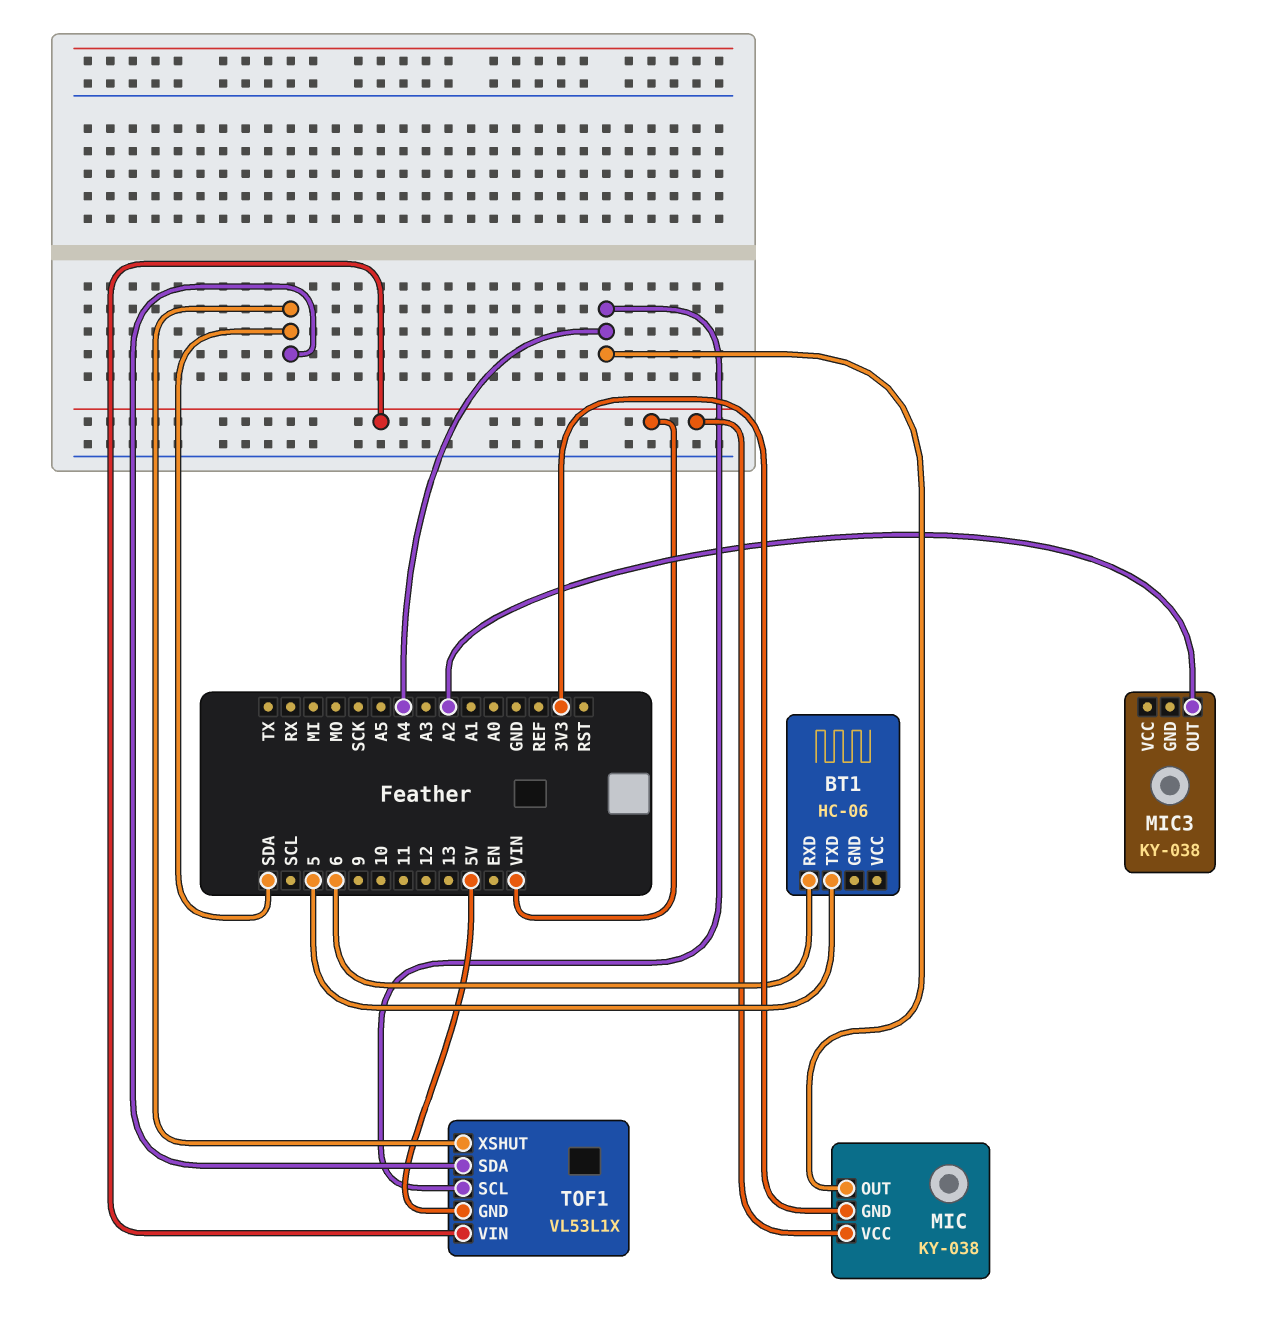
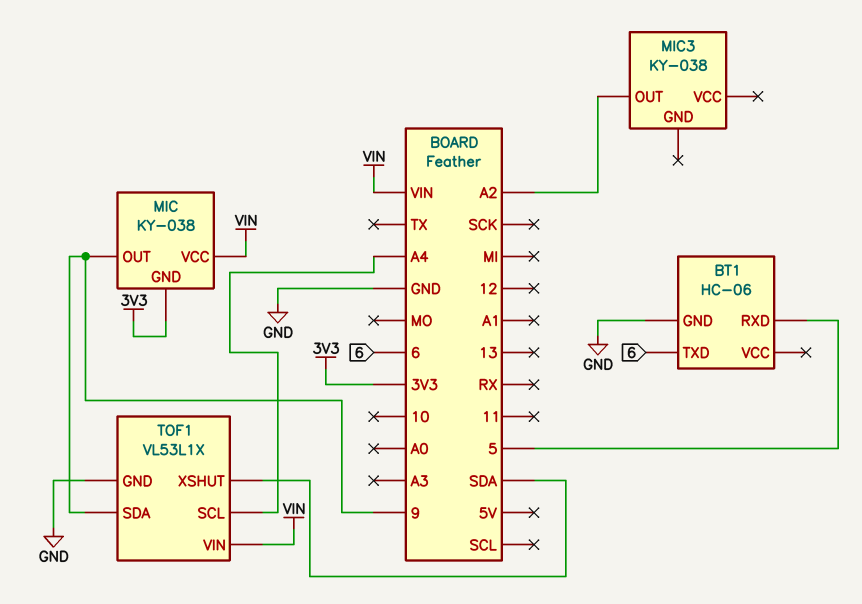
BT1 pin GND: none -> GND
BT1 pin RXD: 6 -> 5
BT1 pin TXD: 5 -> 6
MIC pin OUT: A4 -> 9
TOF1 pin GND: 5V -> GND
TOF1 pin SDA: SDA -> 9

